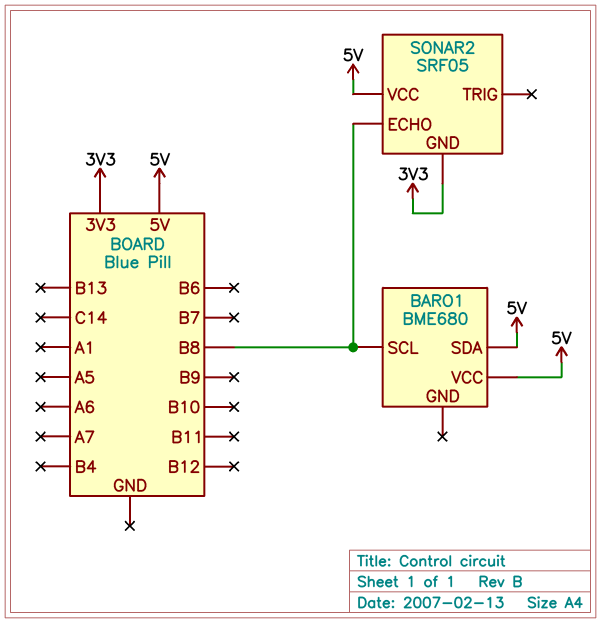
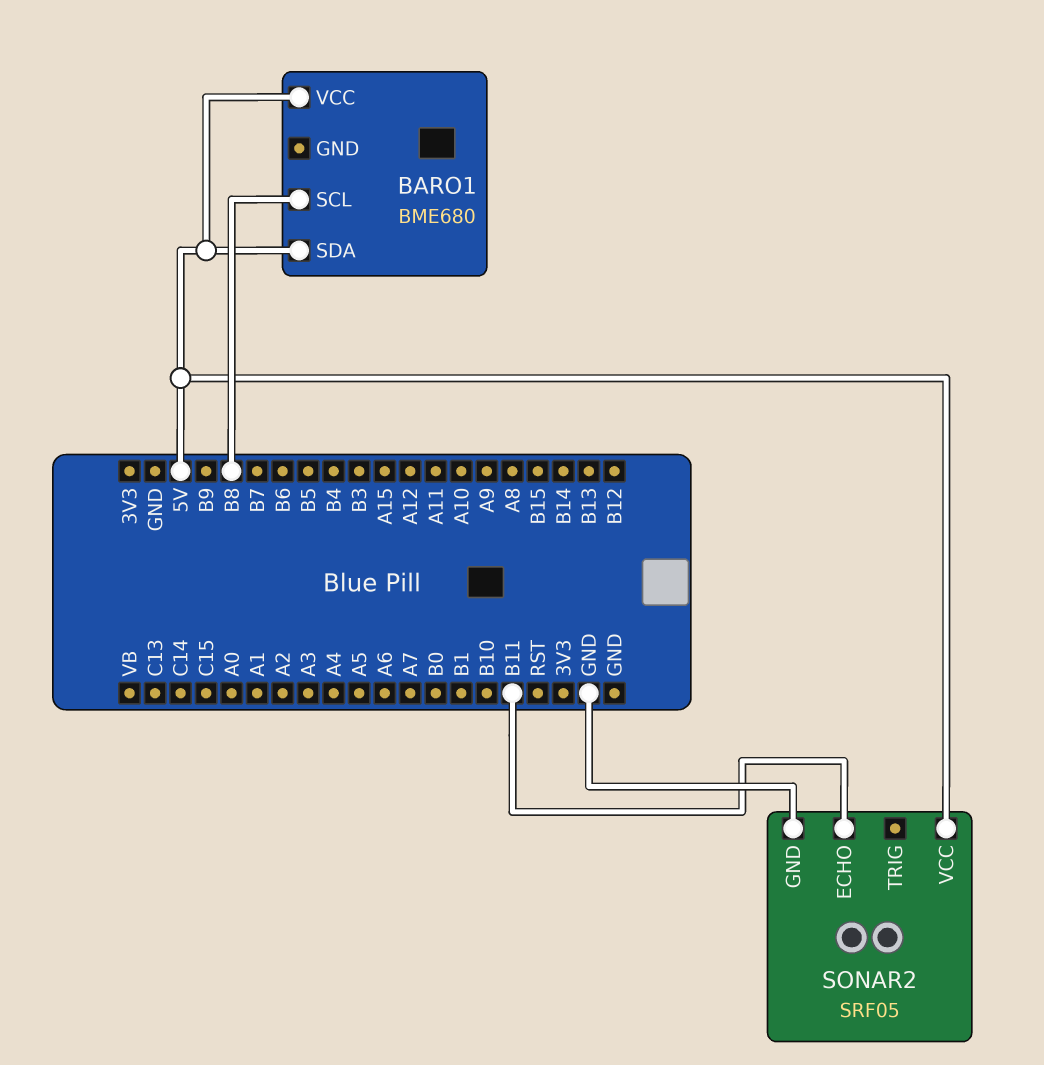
SONAR2 pin ECHO: B8 -> B11
SONAR2 pin GND: 3V3 -> GND

